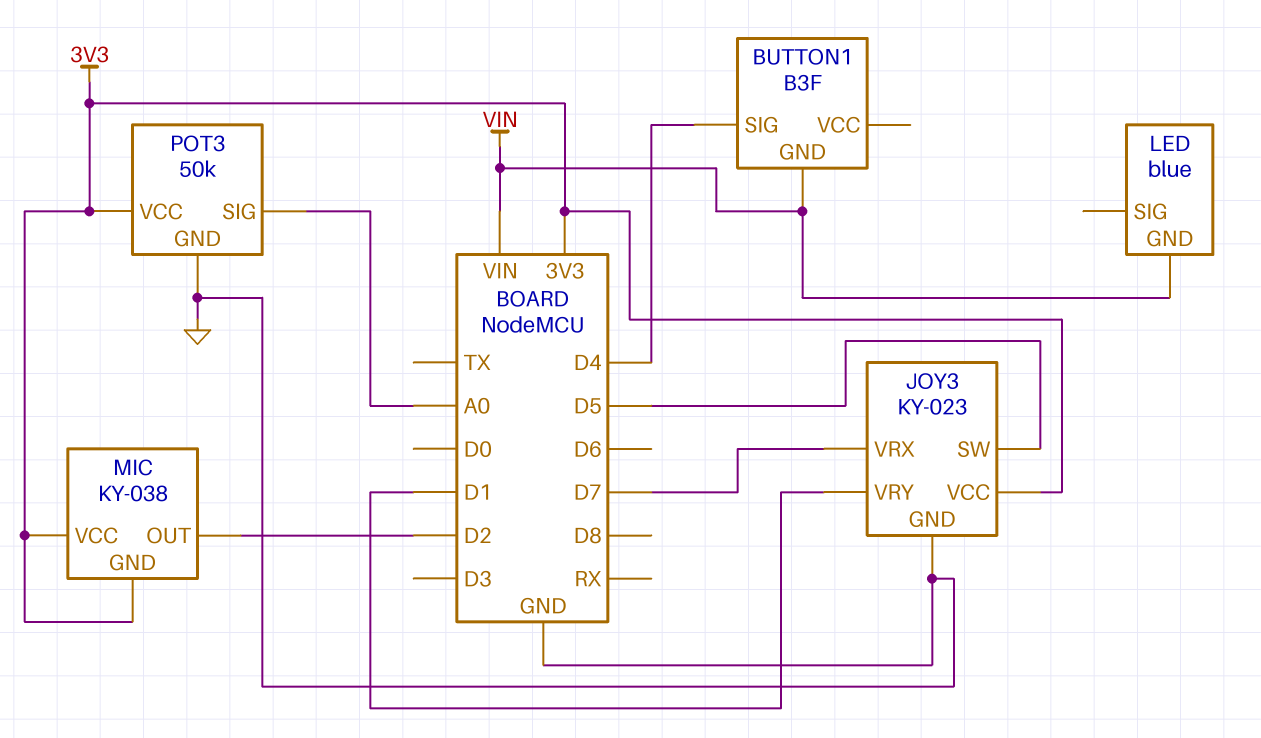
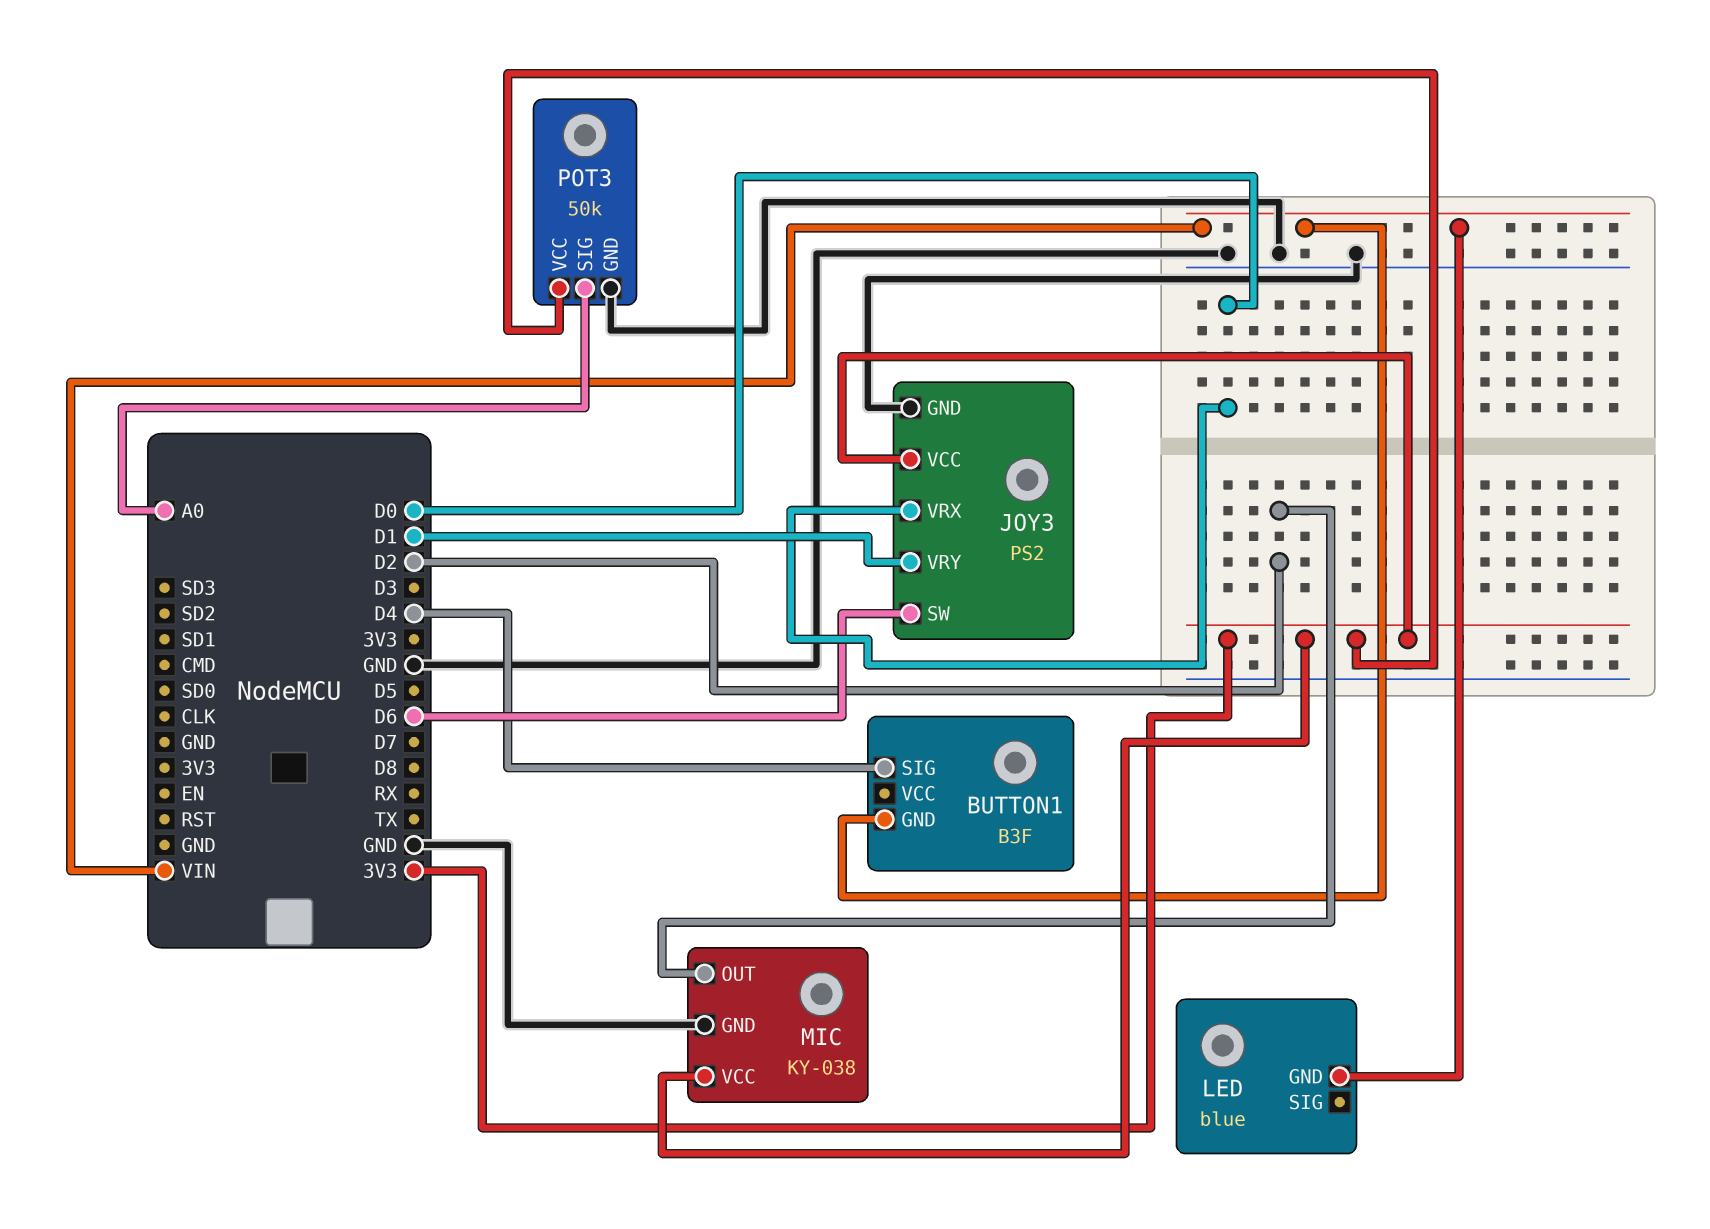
JOY3: KY-023 -> PS2
JOY3 pin SW: D5 -> D6
JOY3 pin VRX: D7 -> D0
MIC pin GND: 3V3 -> GND

